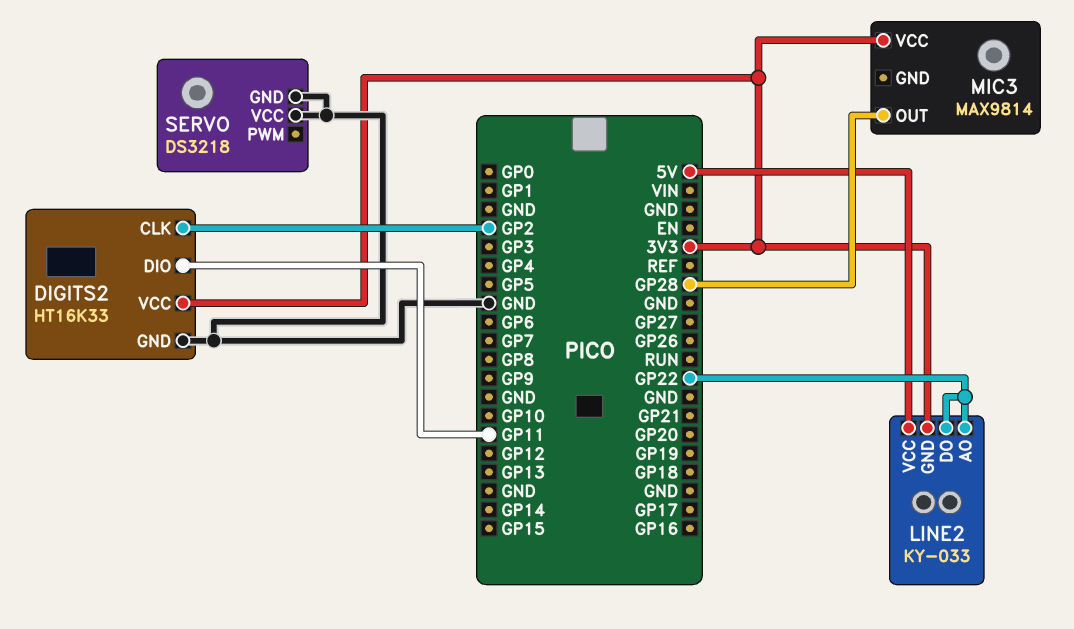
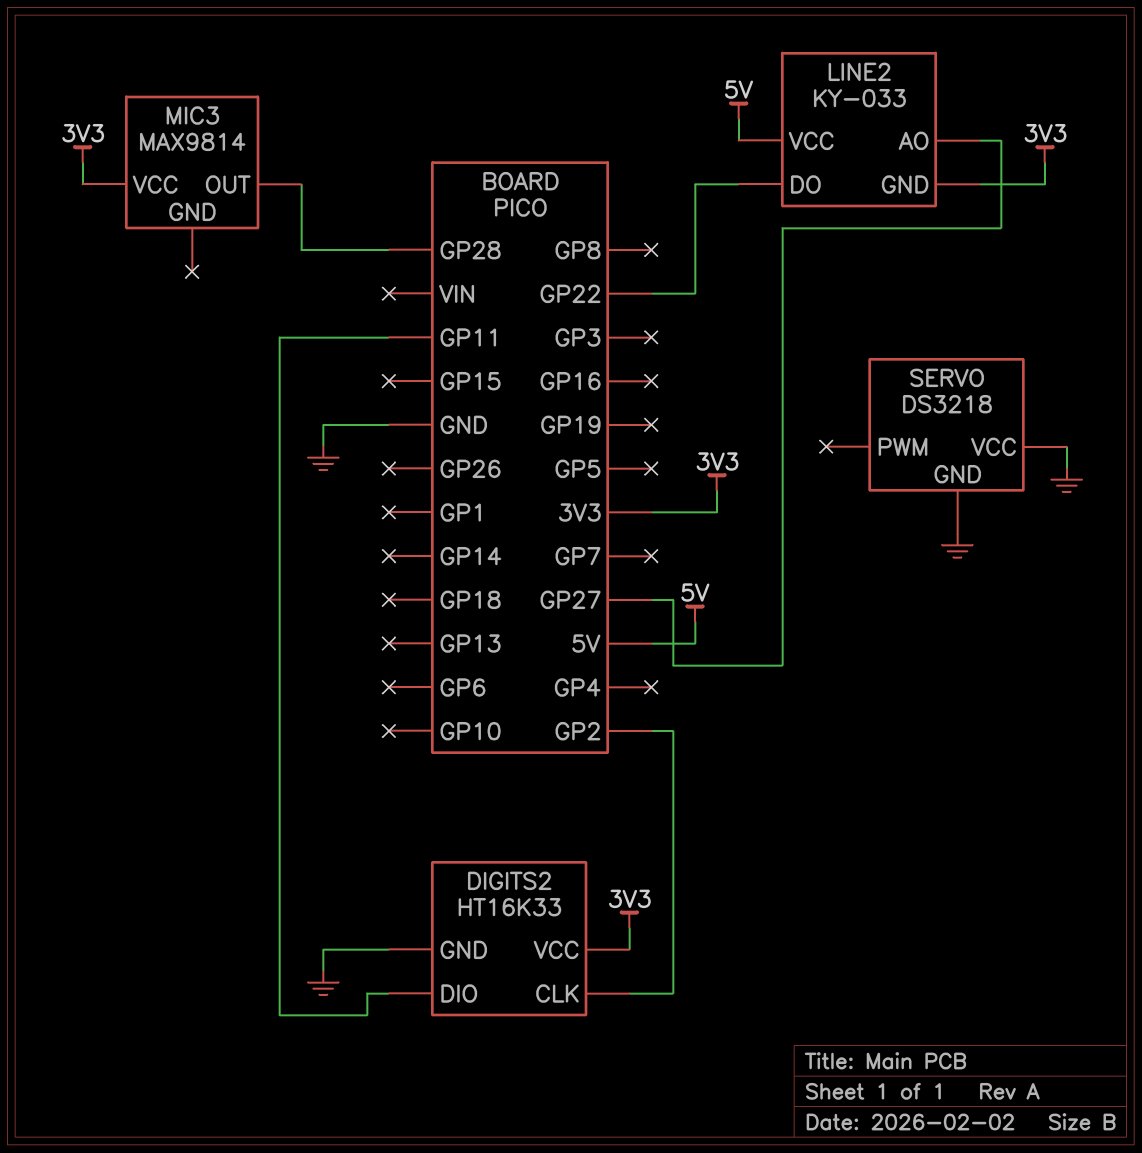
LINE2 pin AO: GP22 -> GP27

